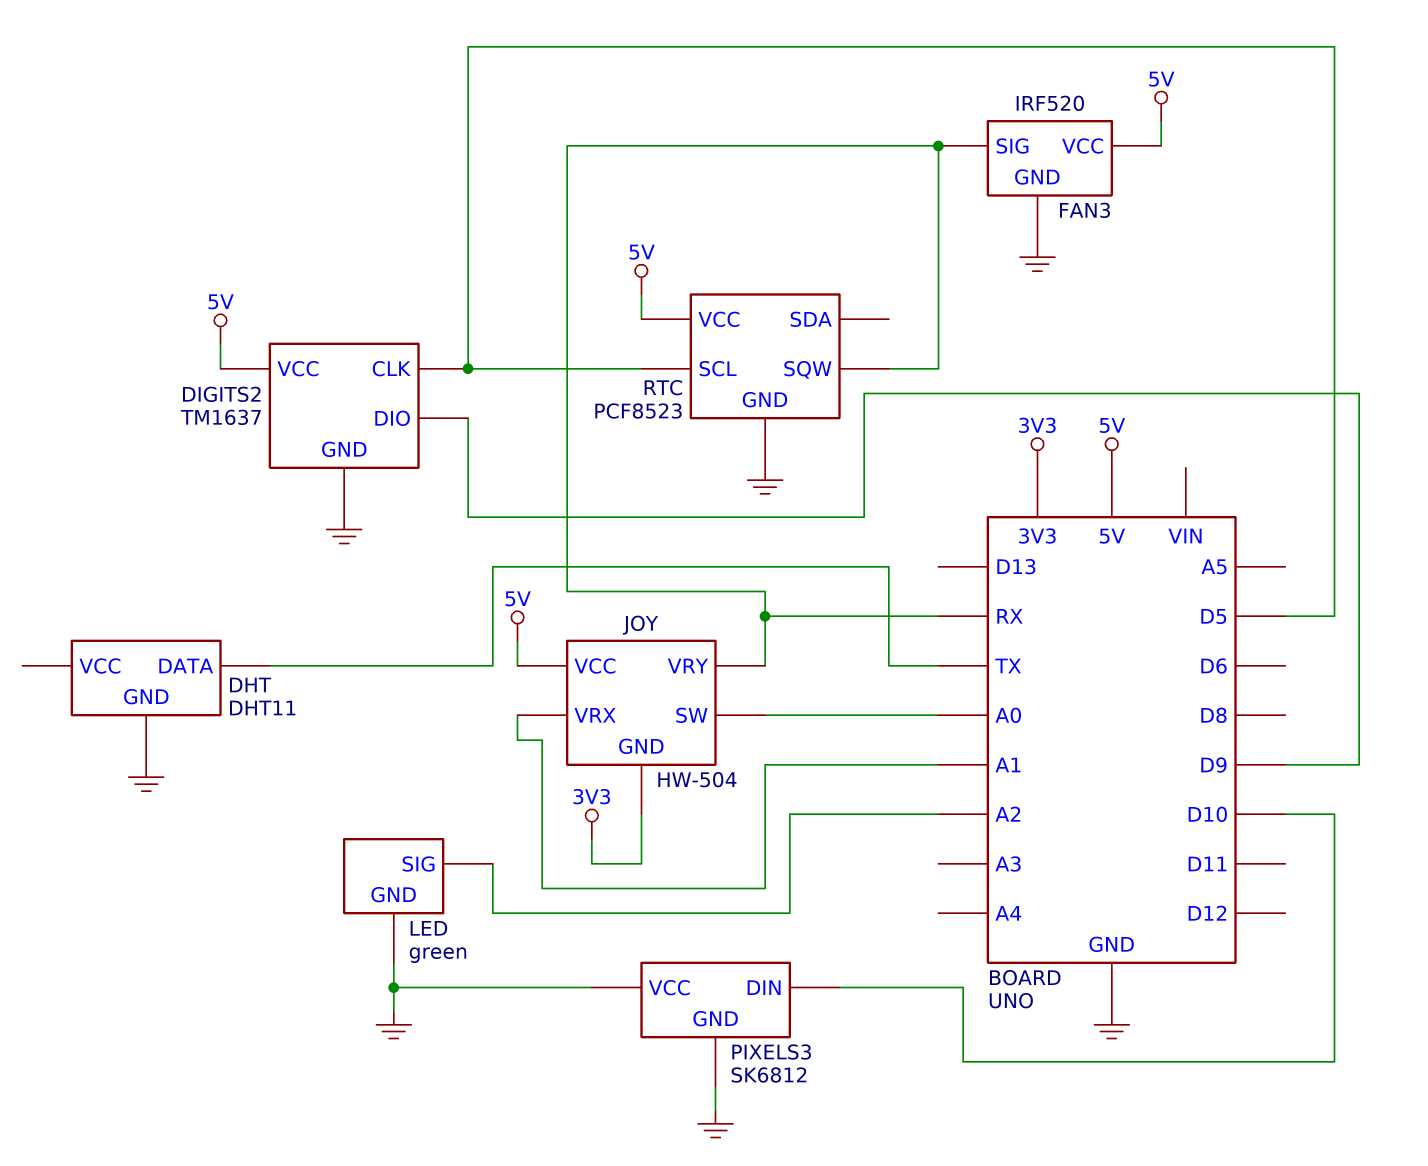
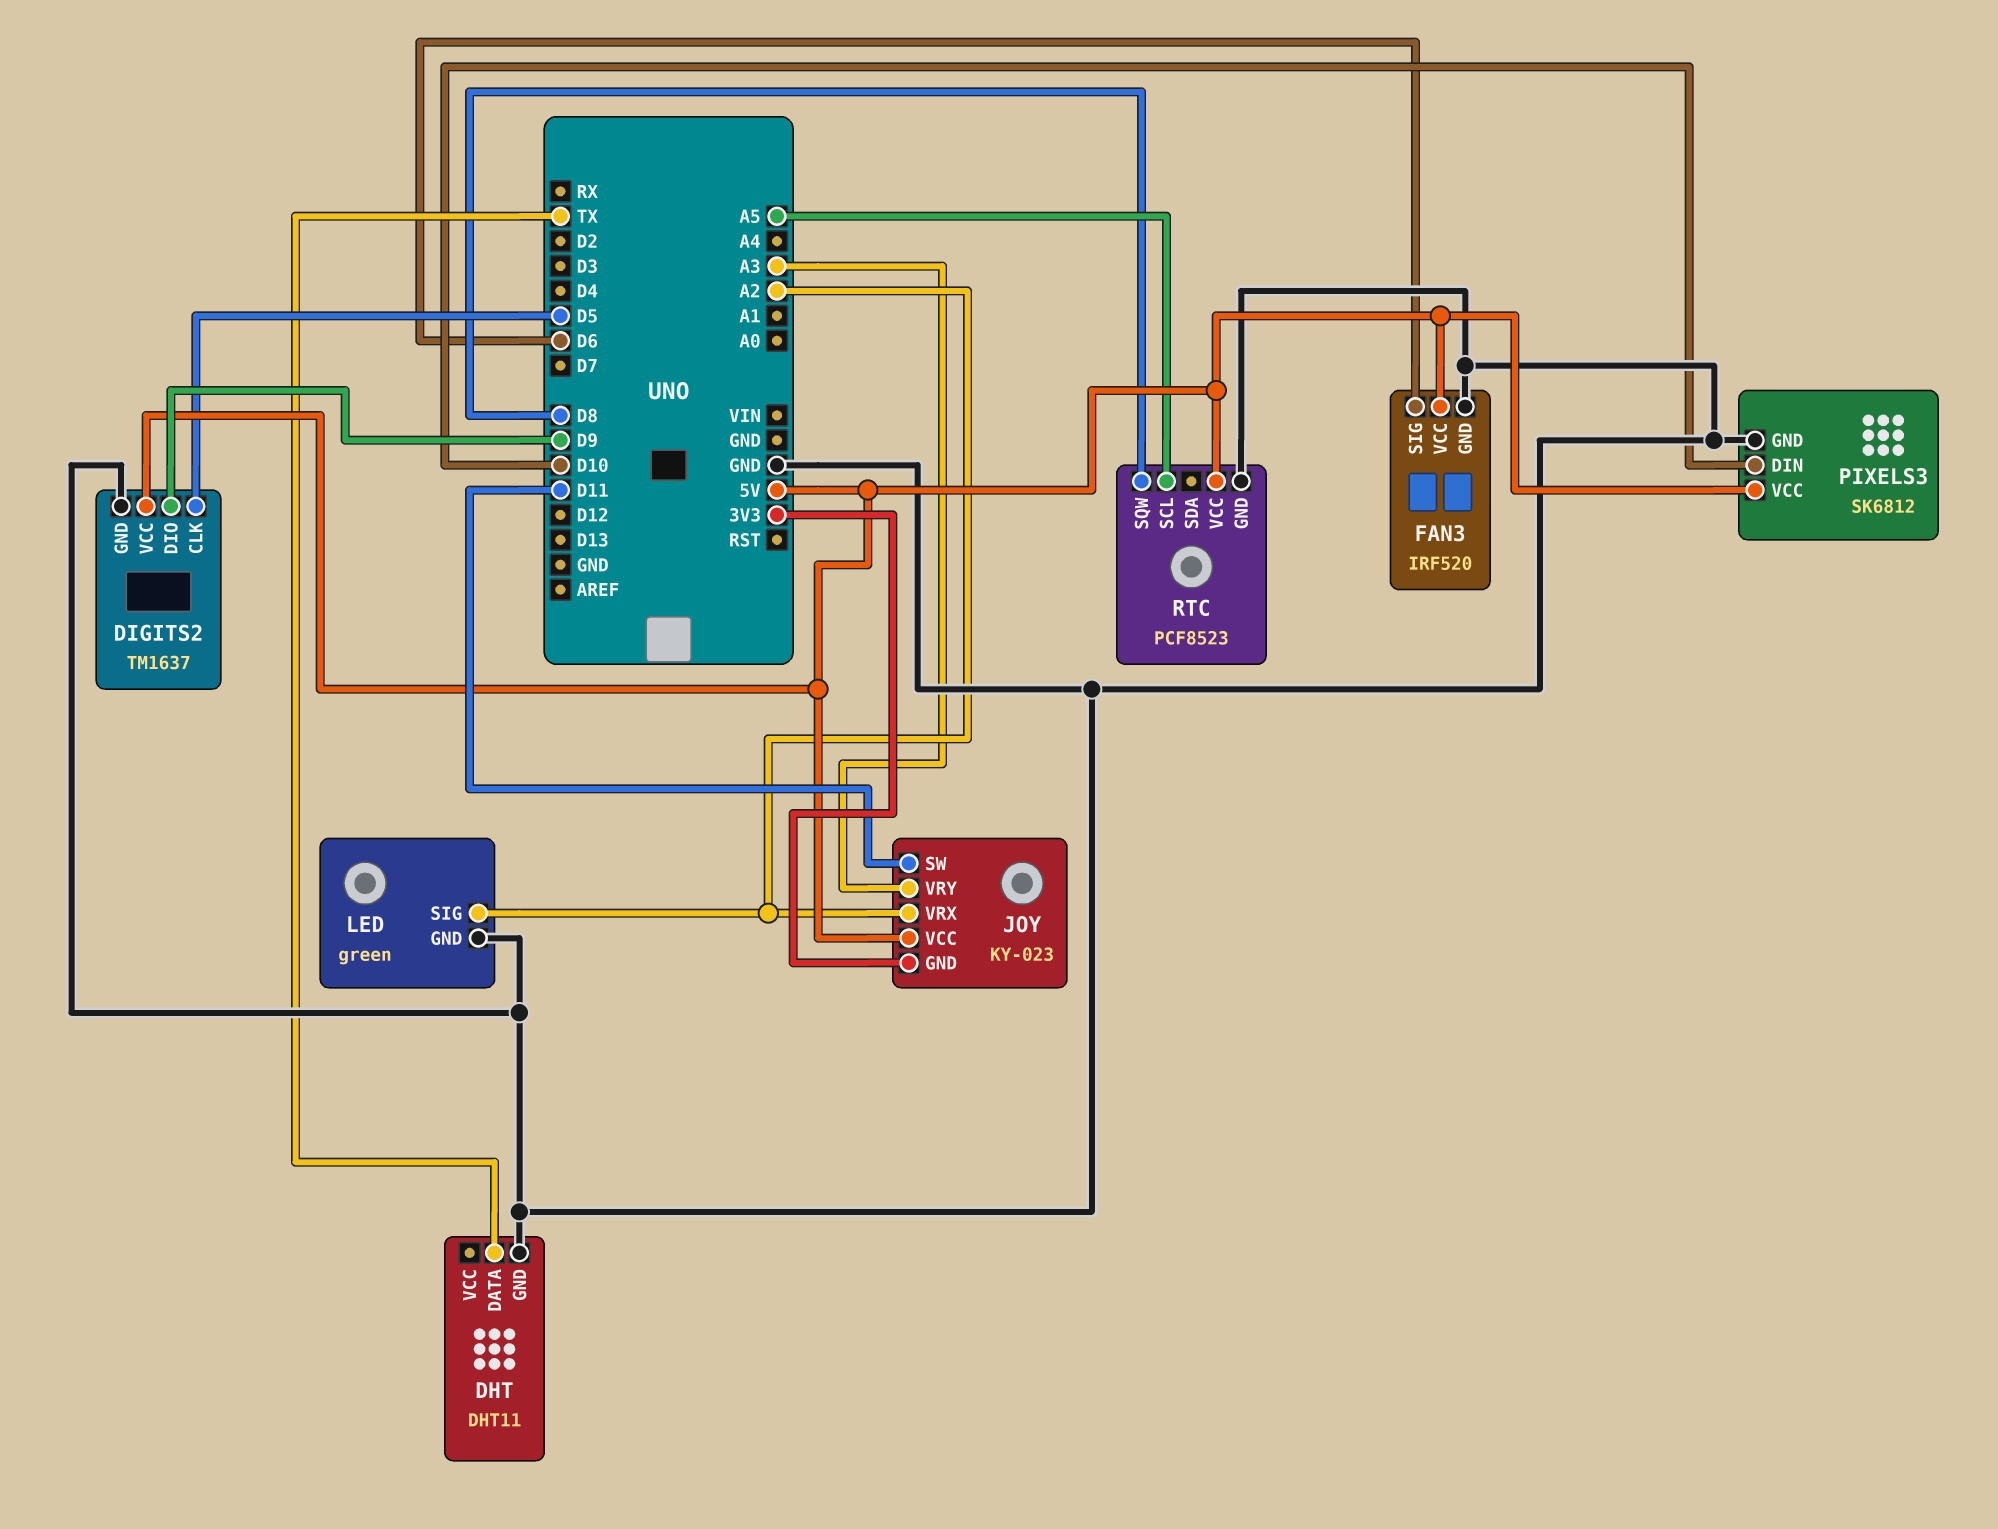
FAN3 pin SIG: RX -> D6
JOY: HW-504 -> KY-023
JOY pin SW: A0 -> D11
JOY pin VRX: A1 -> A2
JOY pin VRY: RX -> A3
PIXELS3 pin VCC: GND -> 5V
RTC pin SCL: D5 -> A5
RTC pin SQW: RX -> D8

